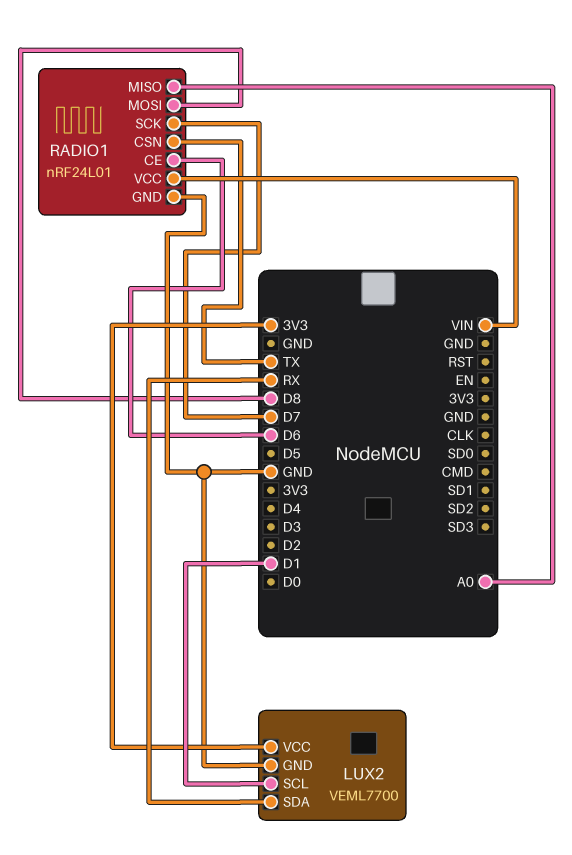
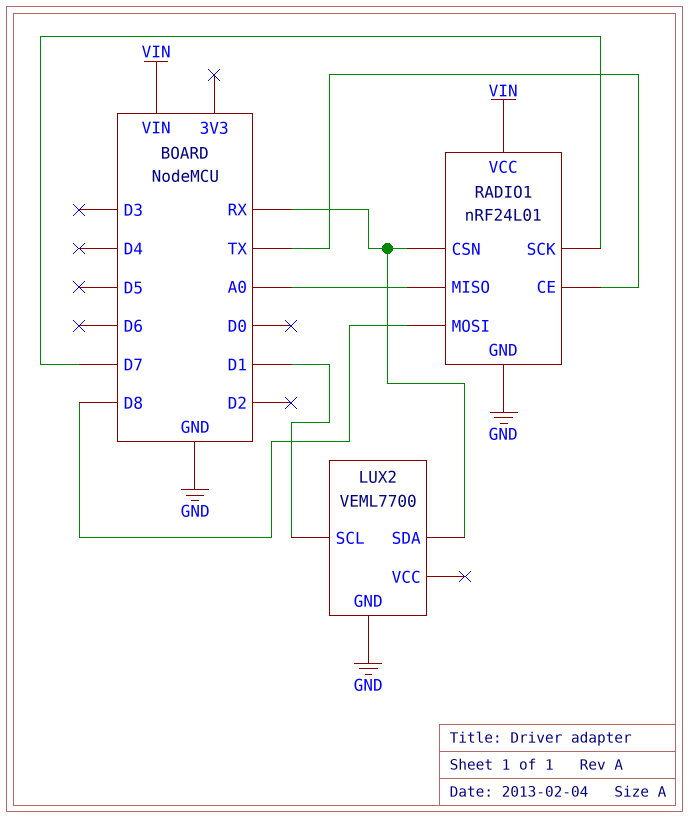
LUX2 pin VCC: 3V3 -> none
RADIO1 pin CE: D6 -> TX
RADIO1 pin CSN: TX -> RX

